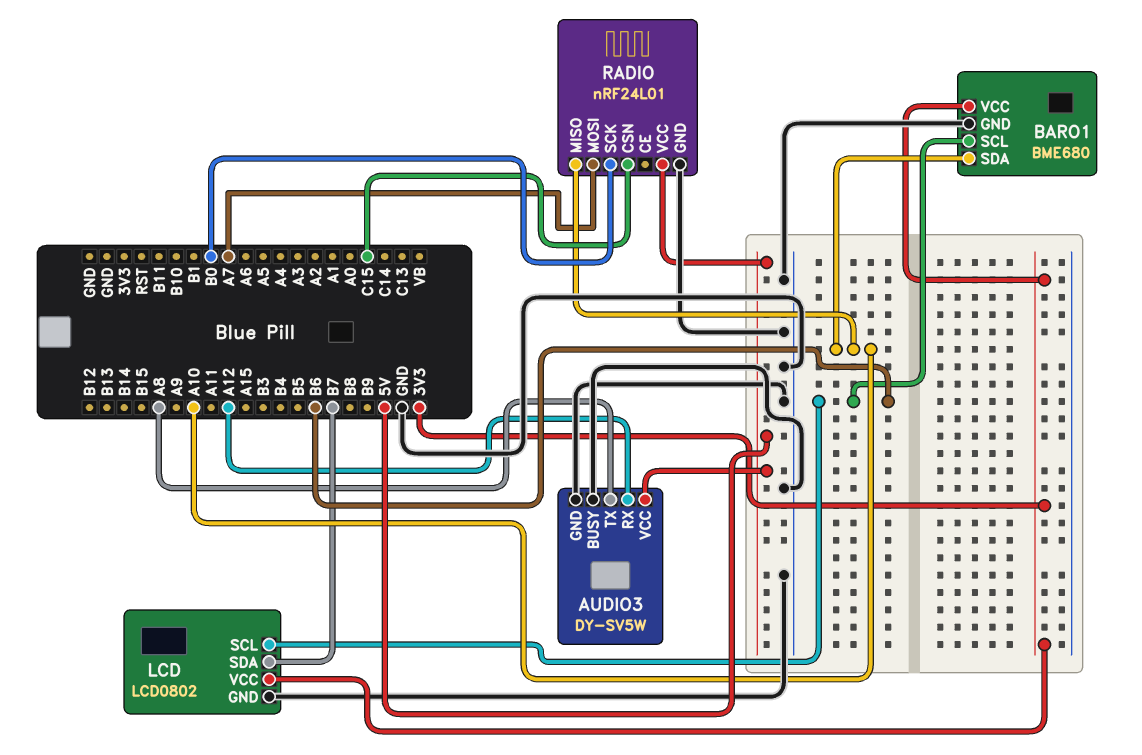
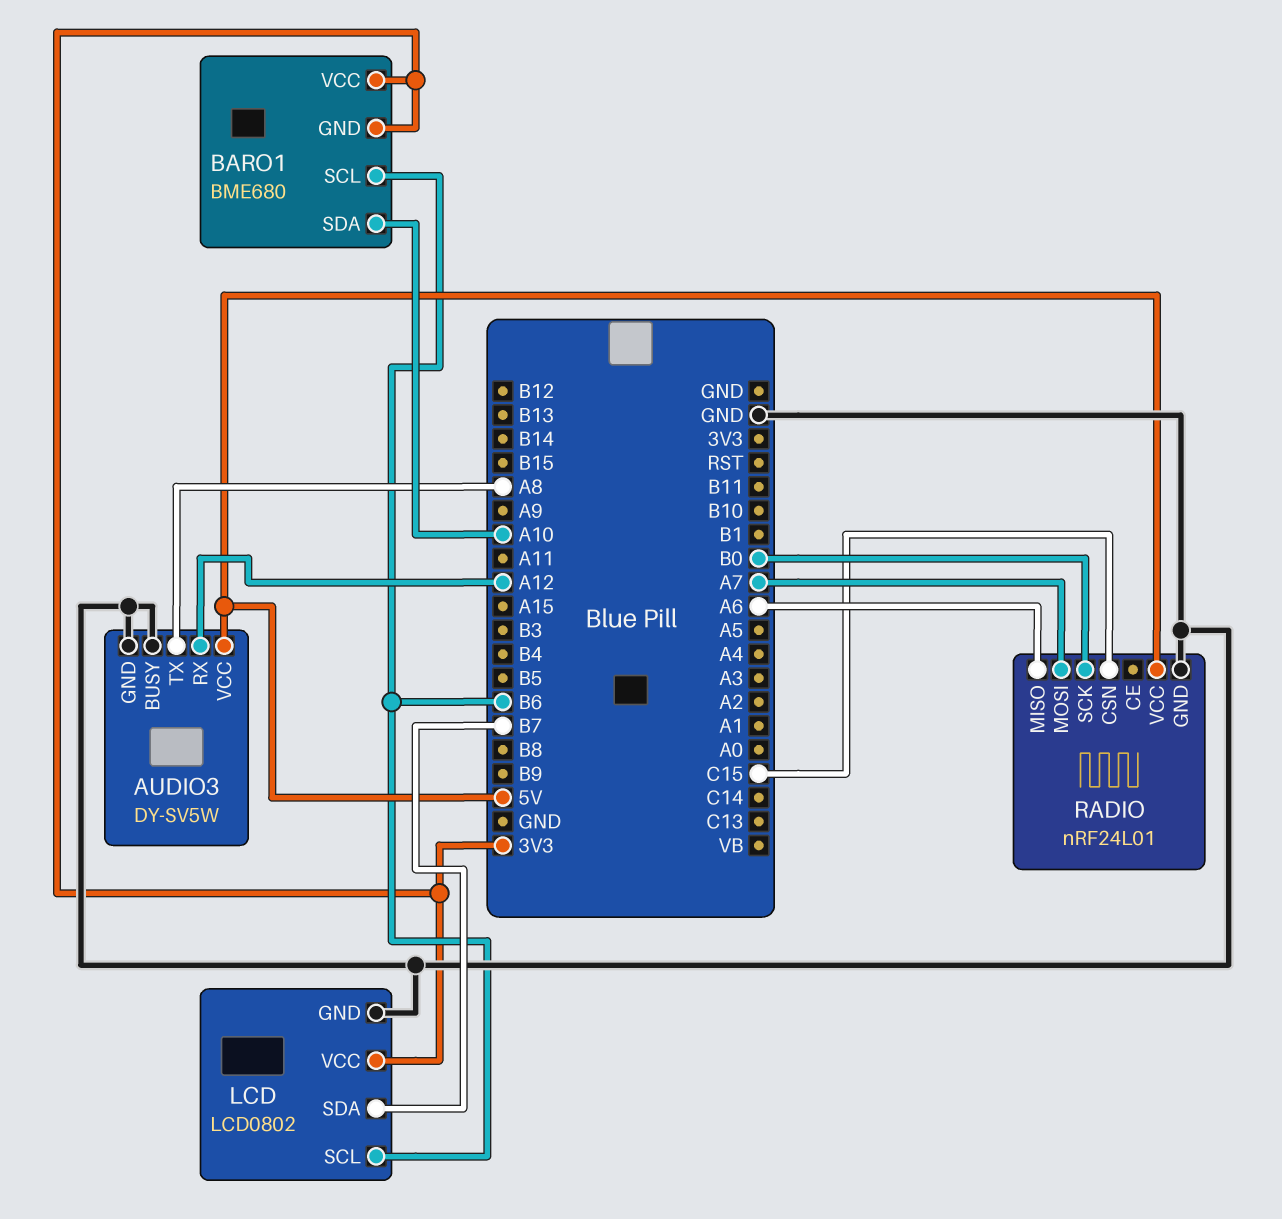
BARO1 pin GND: GND -> 3V3
RADIO pin MISO: A10 -> A6

